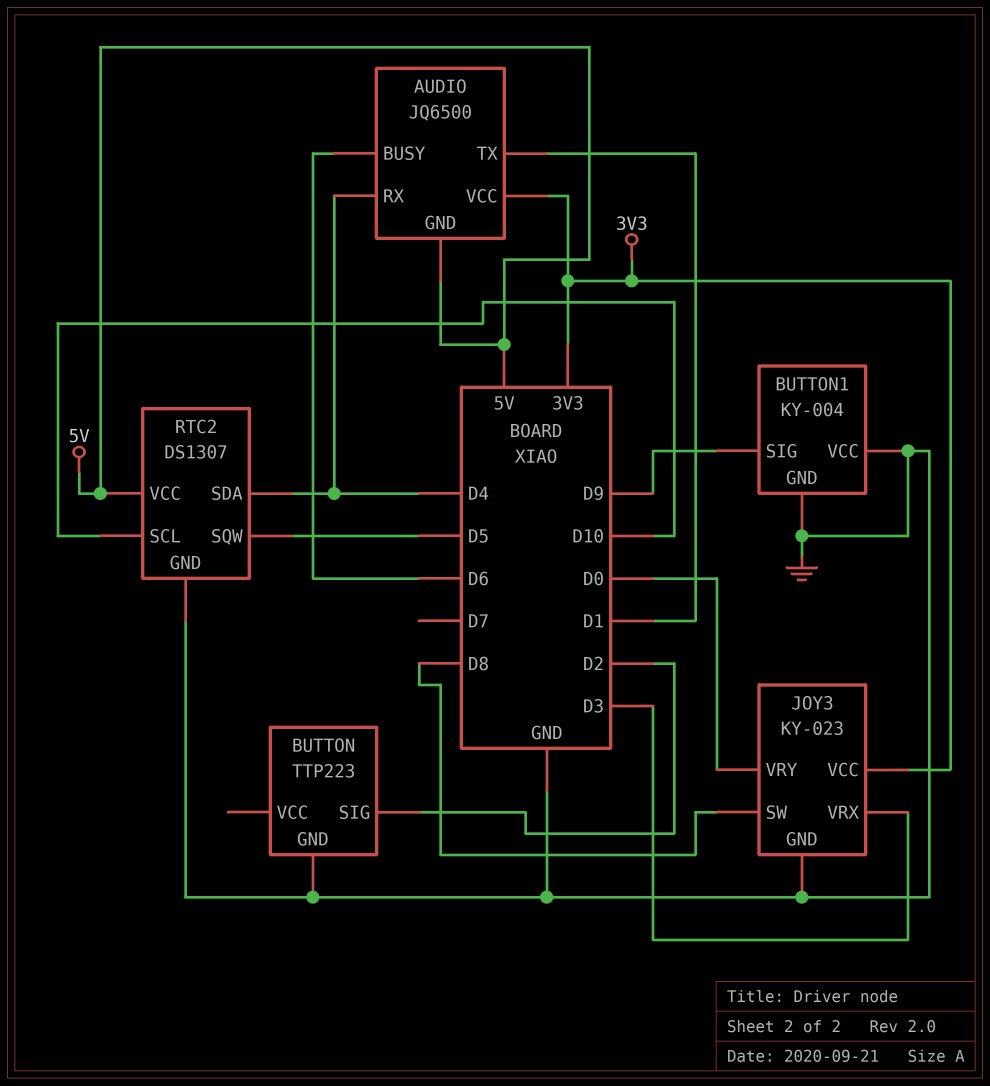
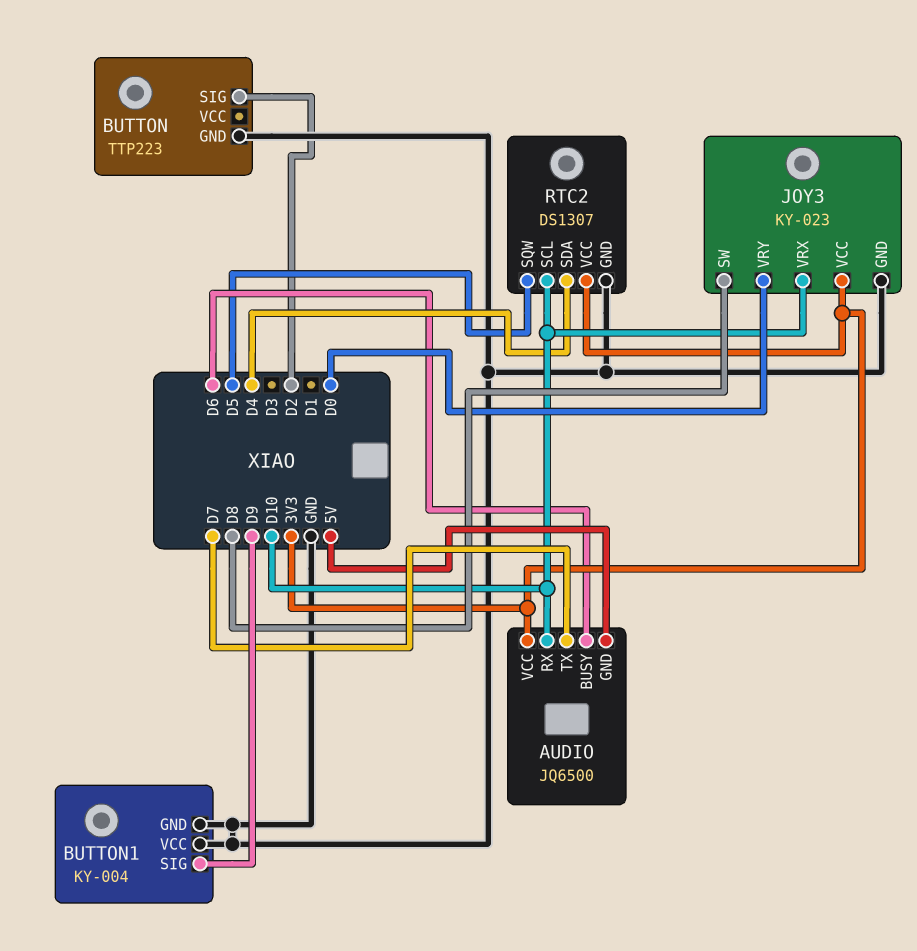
AUDIO pin RX: D4 -> D10
AUDIO pin TX: D1 -> D7
JOY3 pin VRX: D3 -> D10
RTC2 pin VCC: 5V -> 3V3

